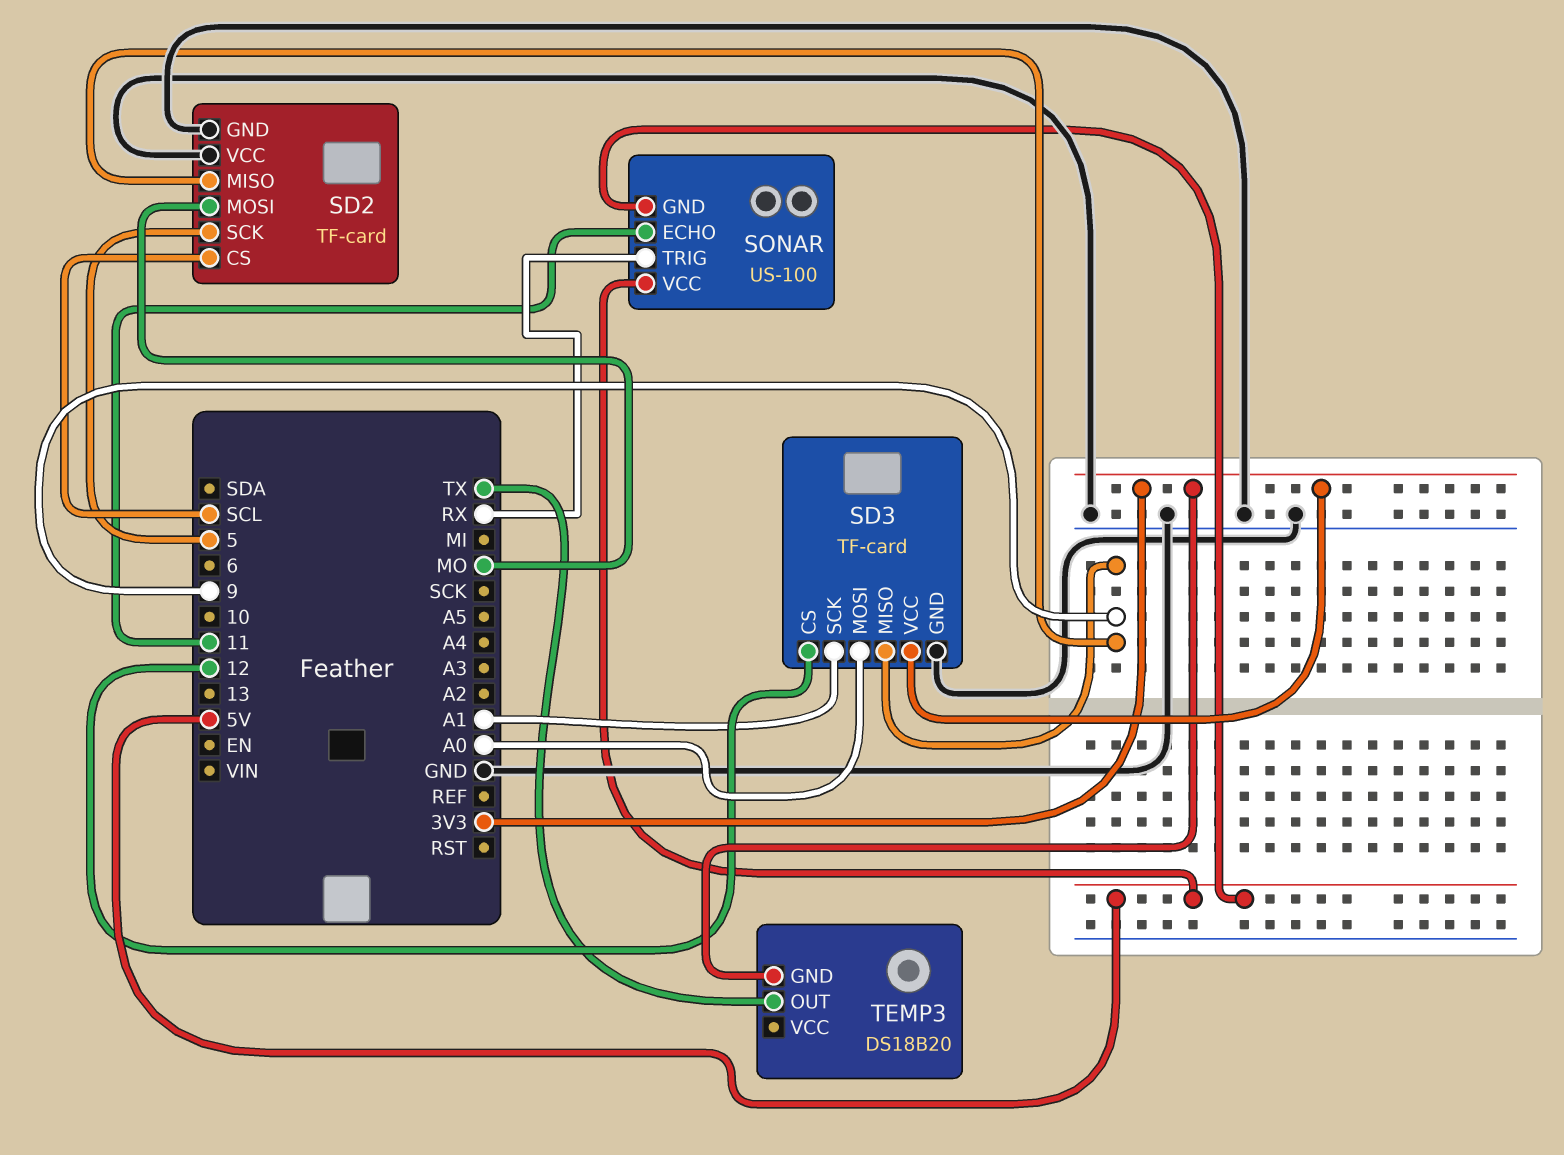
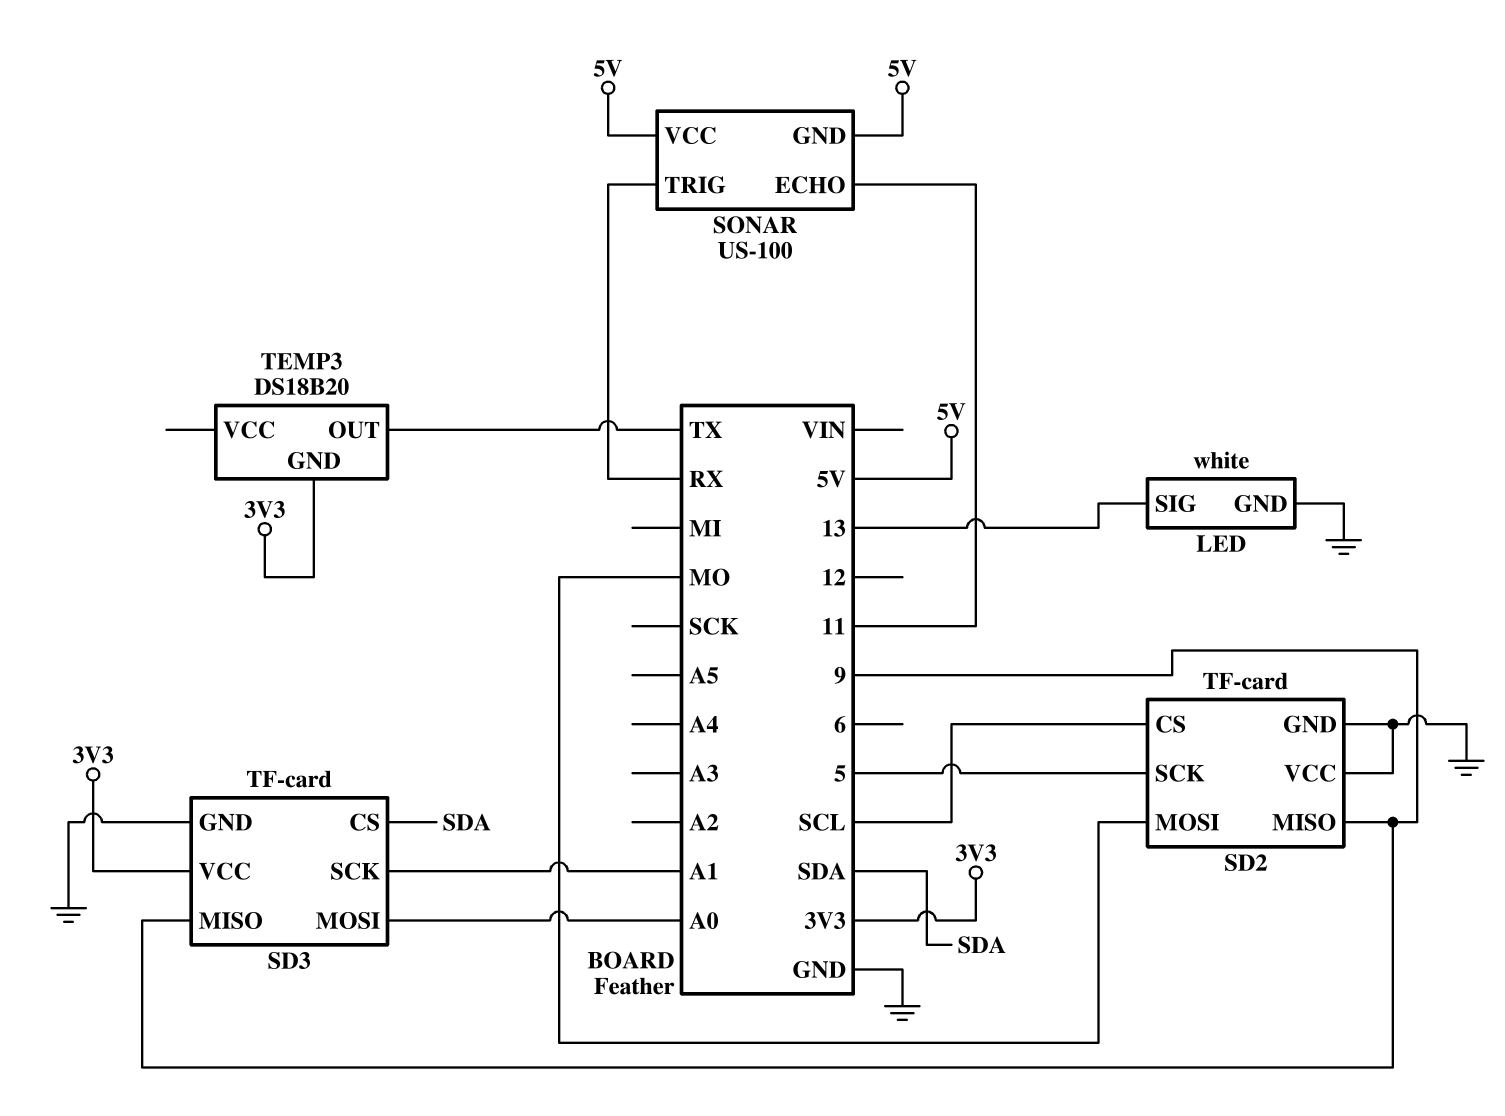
LED: none -> white
LED pin GND: none -> GND
LED pin SIG: none -> 13
SD3 pin CS: 12 -> SDA

